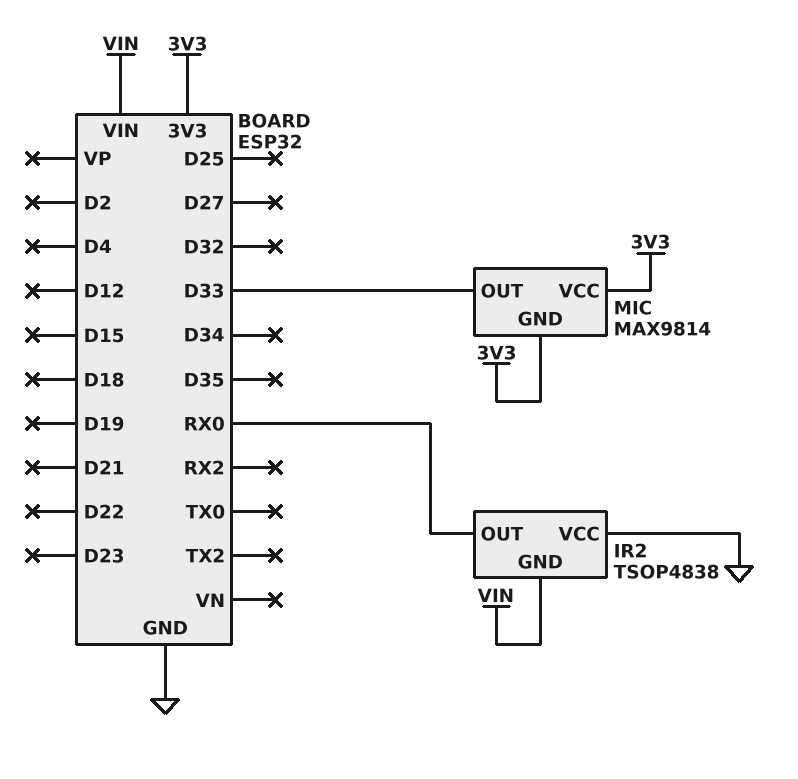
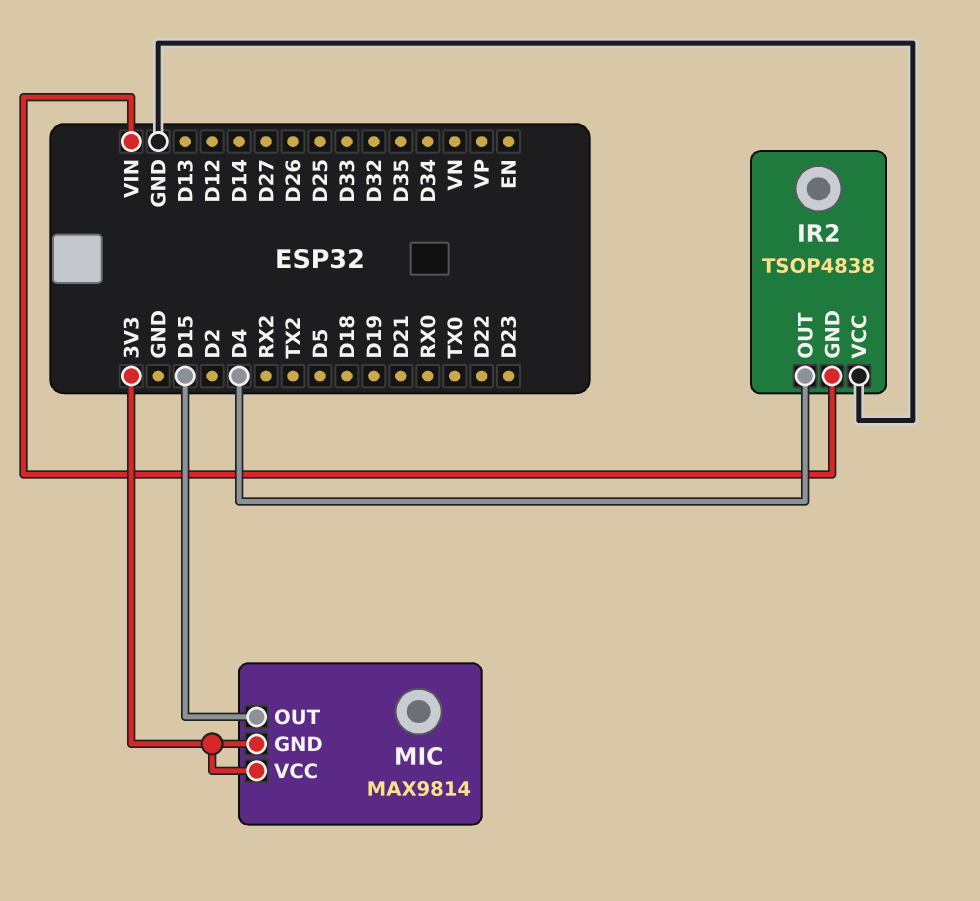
IR2 pin OUT: RX0 -> D4
MIC pin OUT: D33 -> D15

